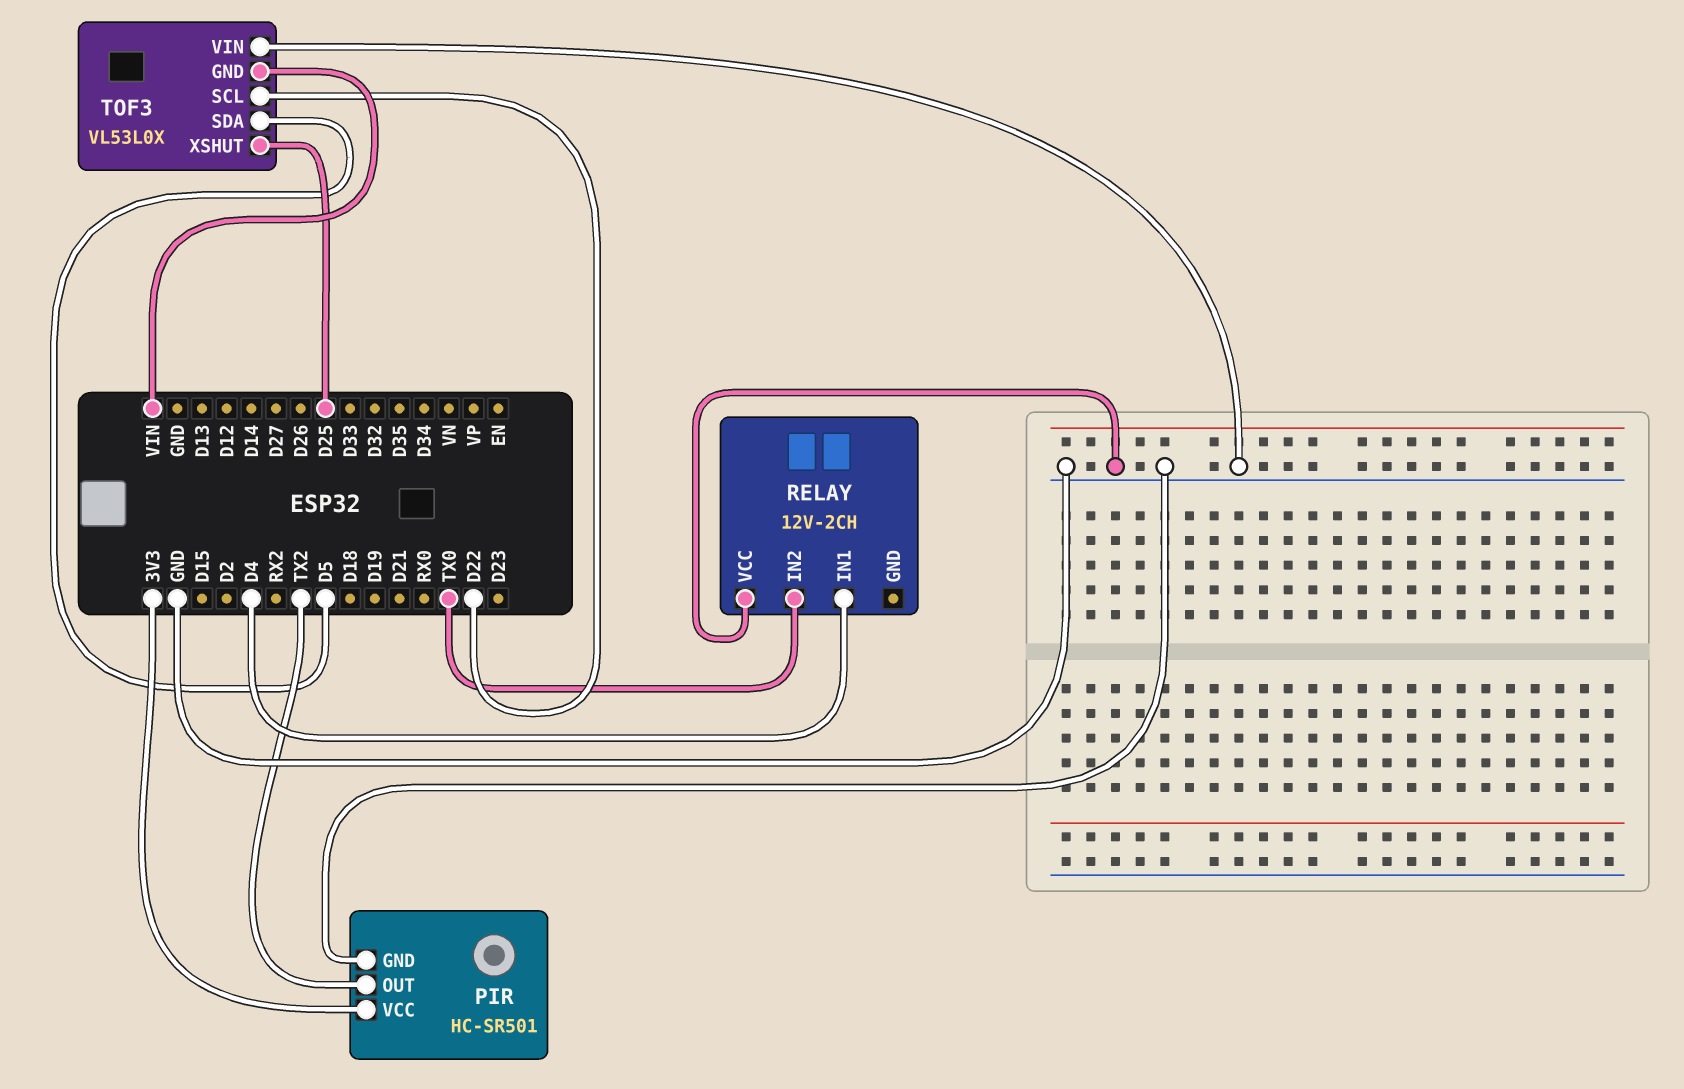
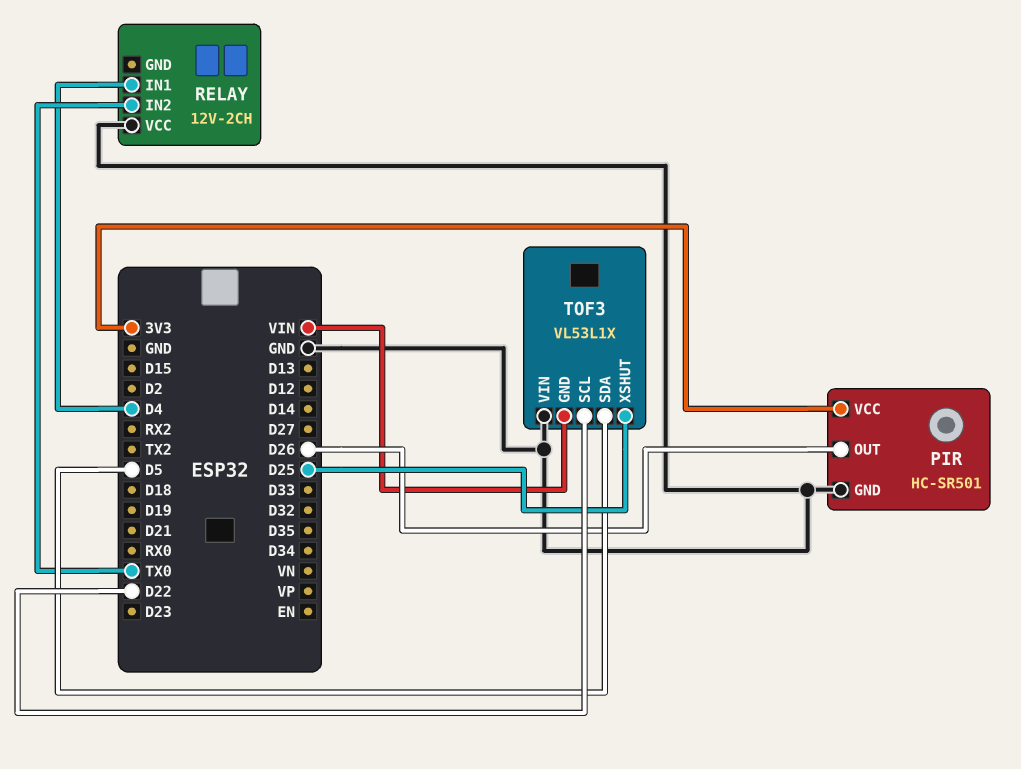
PIR pin OUT: TX2 -> D26
TOF3: VL53L0X -> VL53L1X

